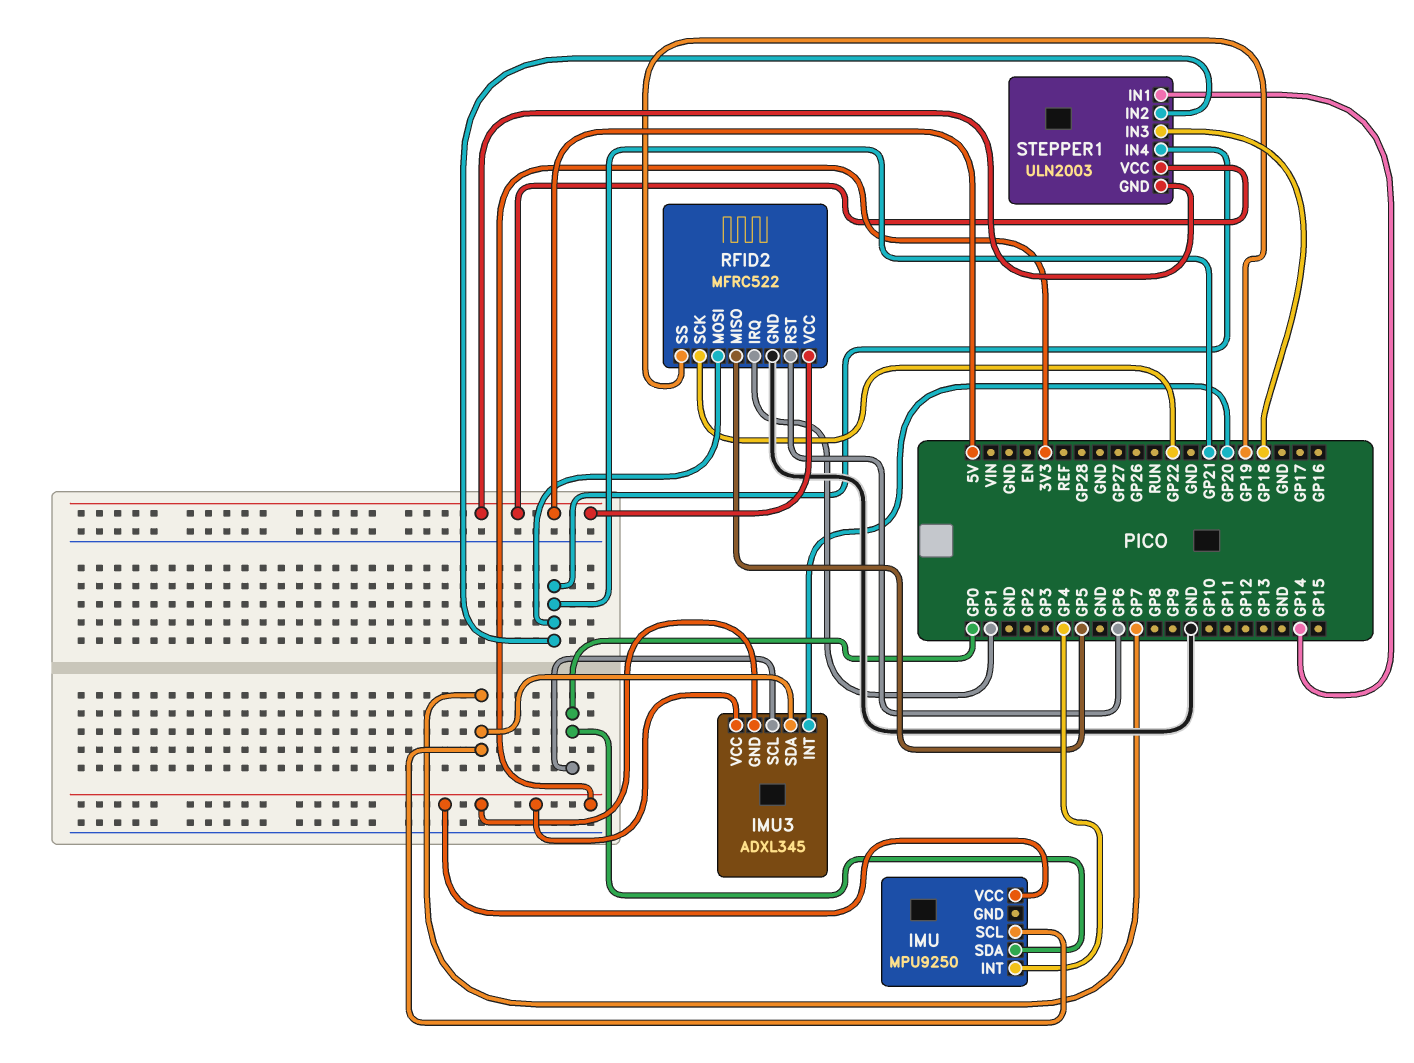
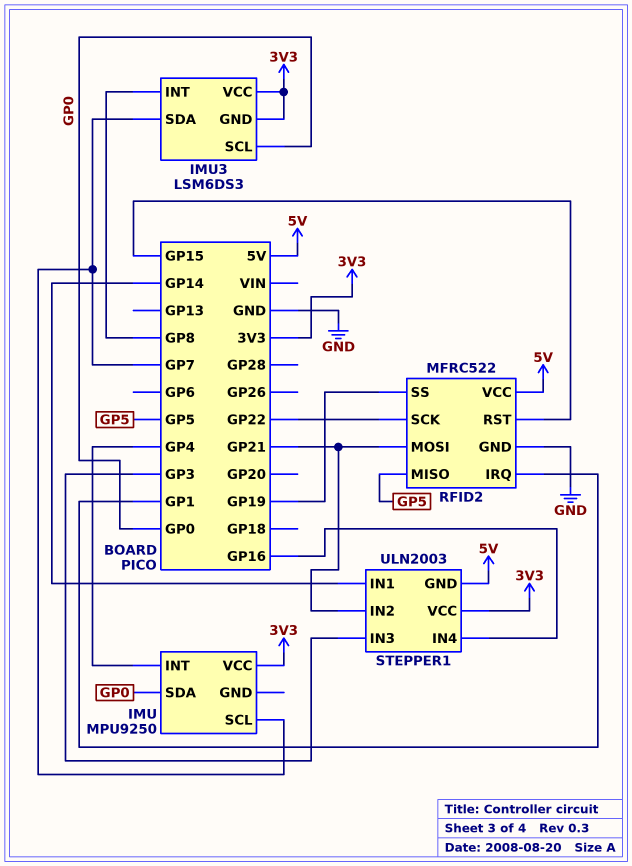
IMU3: ADXL345 -> LSM6DS3
IMU3 pin INT: GP20 -> GP8
RFID2 pin RST: GP6 -> GP15
STEPPER1 pin IN3: GP18 -> GP3
STEPPER1 pin IN4: GP21 -> GP16
STEPPER1 pin VCC: 5V -> 3V3

